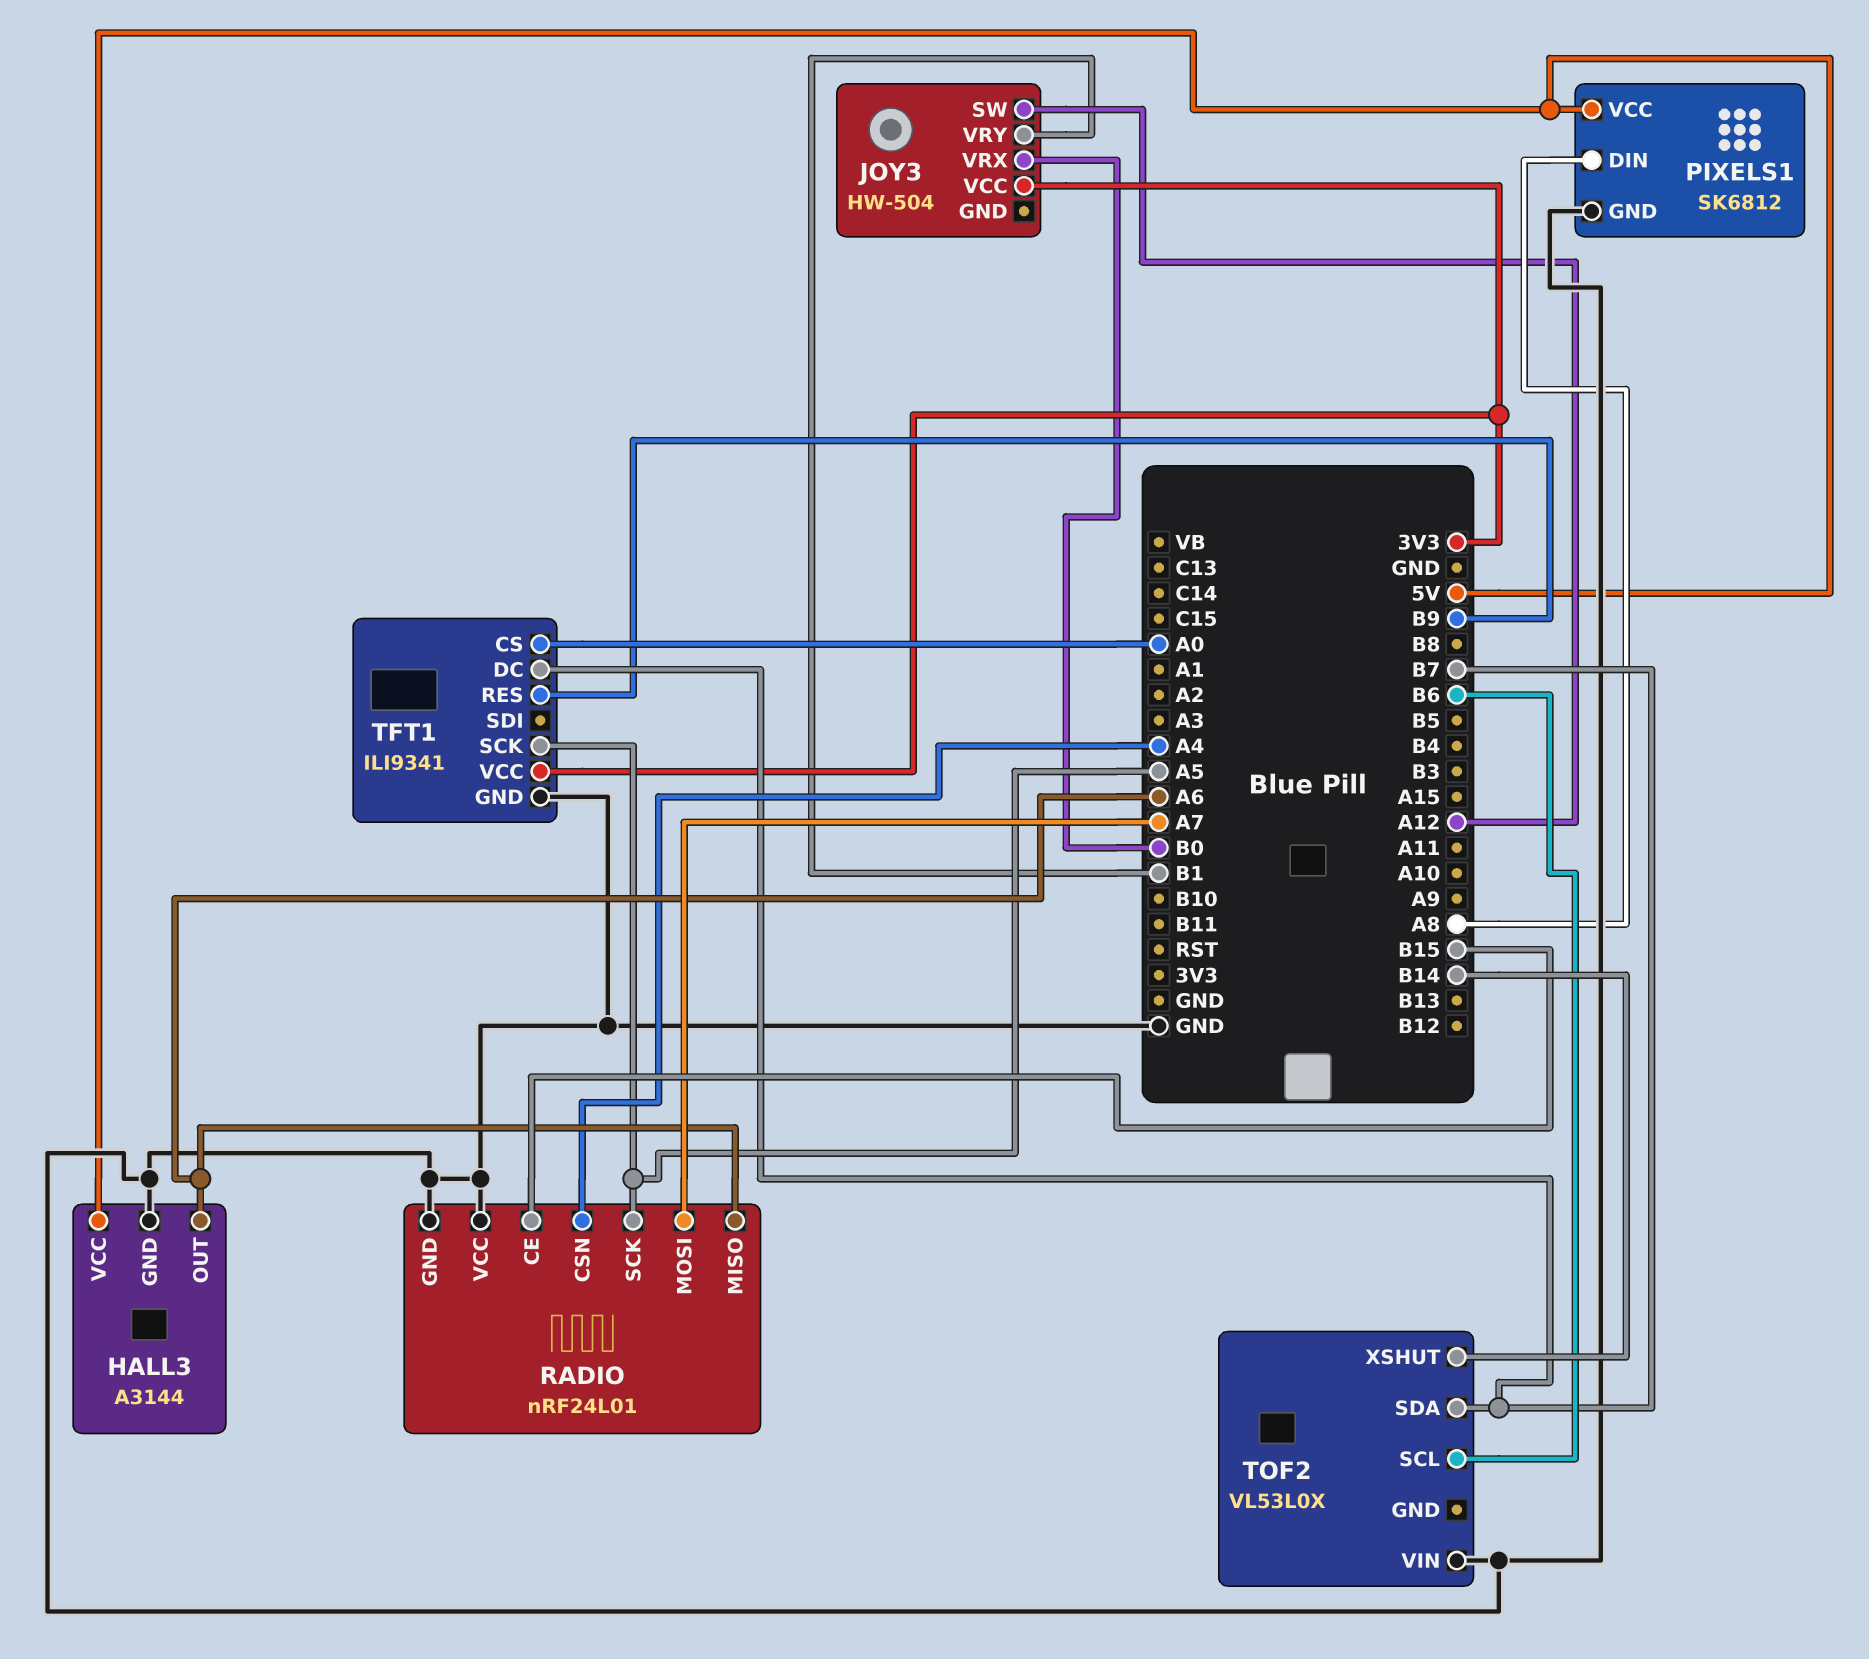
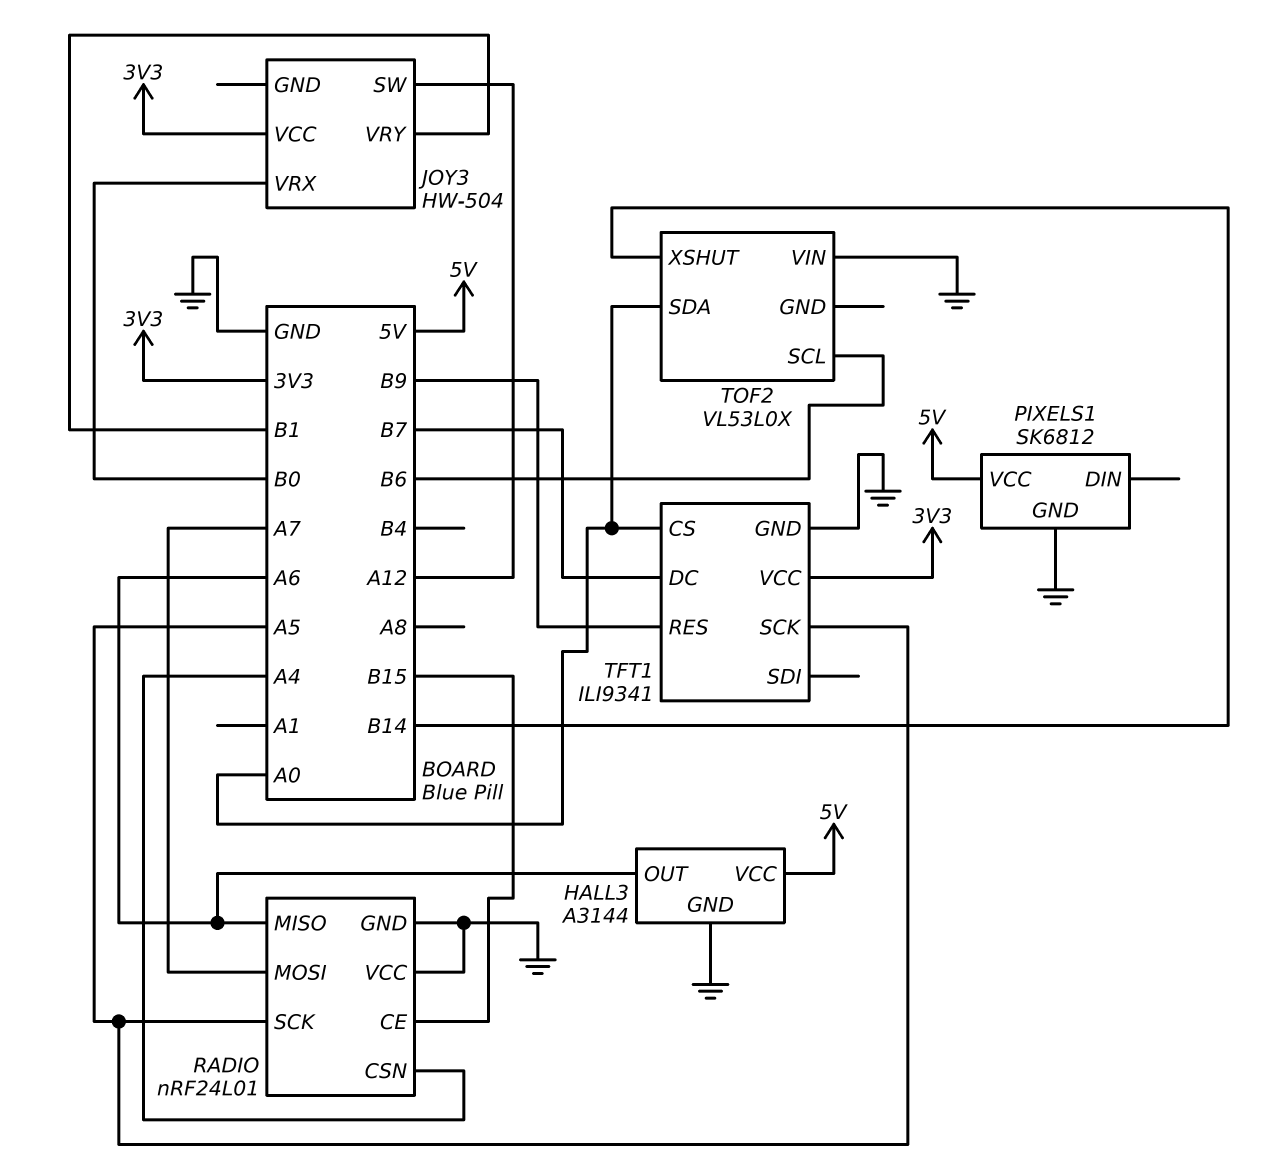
PIXELS1 pin DIN: A8 -> none
TOF2 pin SDA: B7 -> A0

